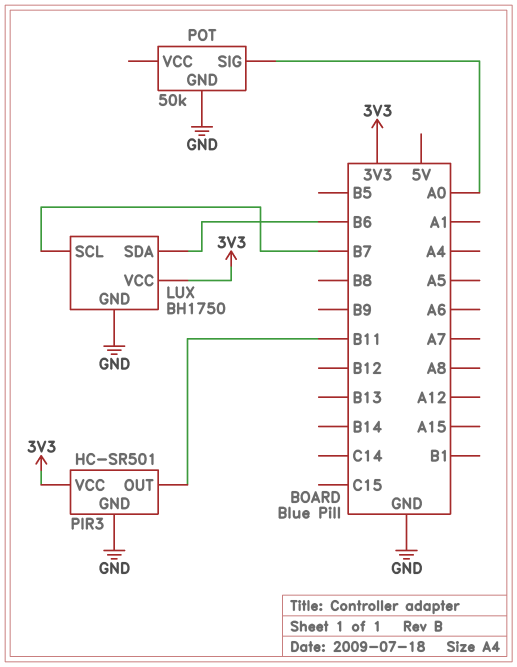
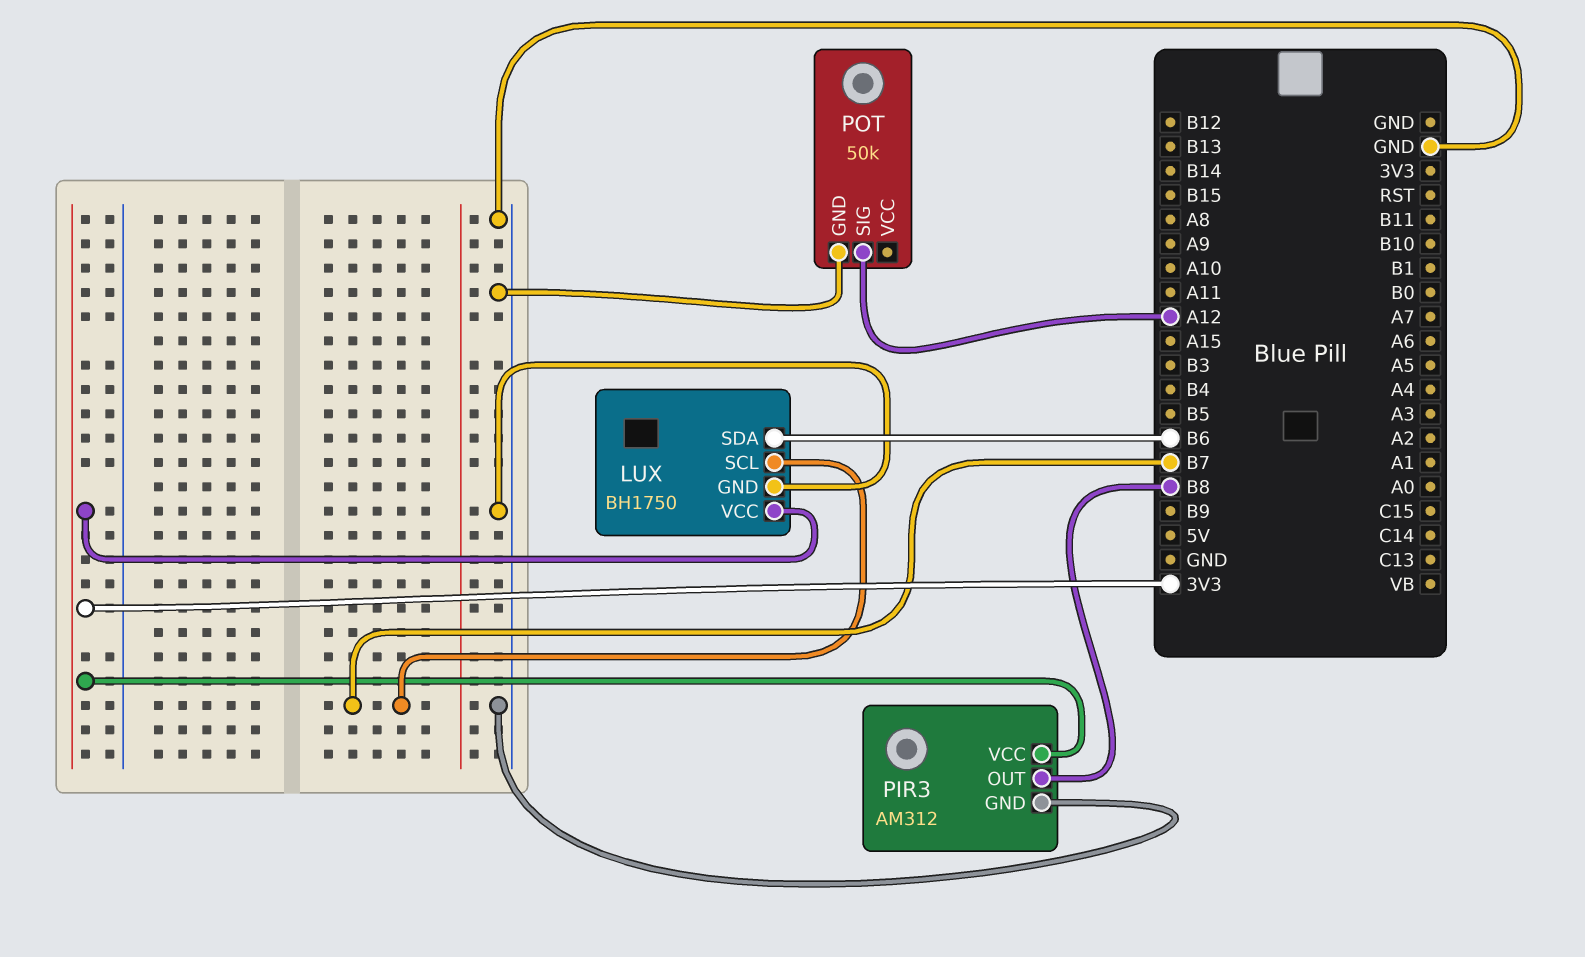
PIR3: HC-SR501 -> AM312
PIR3 pin OUT: B11 -> B8
POT pin SIG: A0 -> A12

